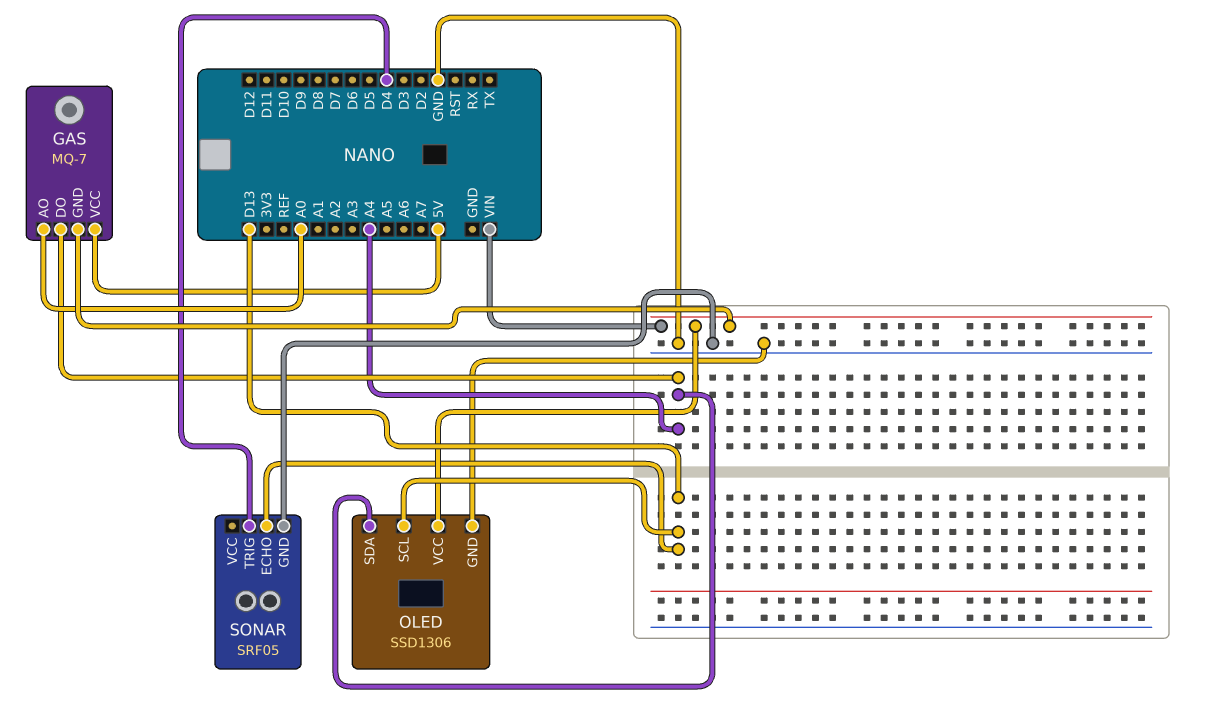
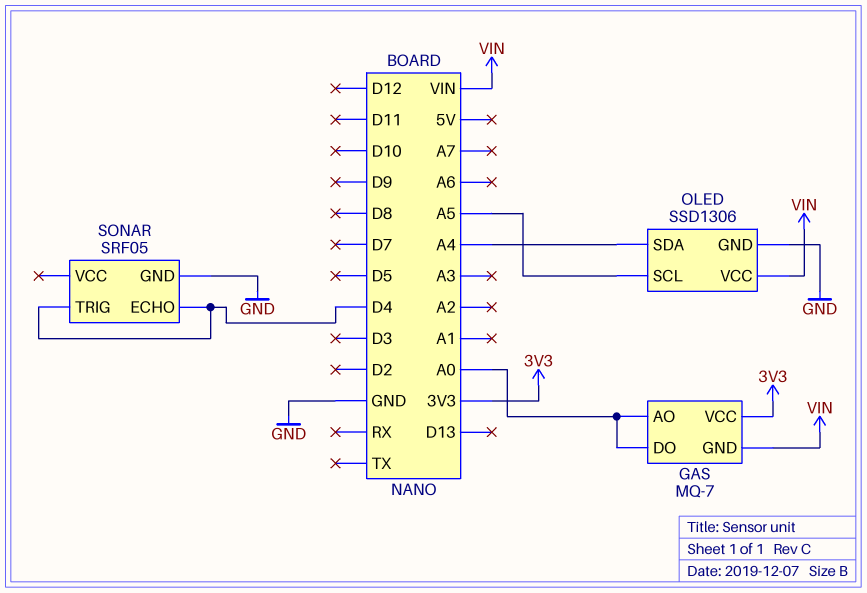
GAS pin DO: A4 -> A0
GAS pin VCC: 5V -> 3V3
OLED pin SCL: D13 -> A5
SONAR pin ECHO: D13 -> D4

